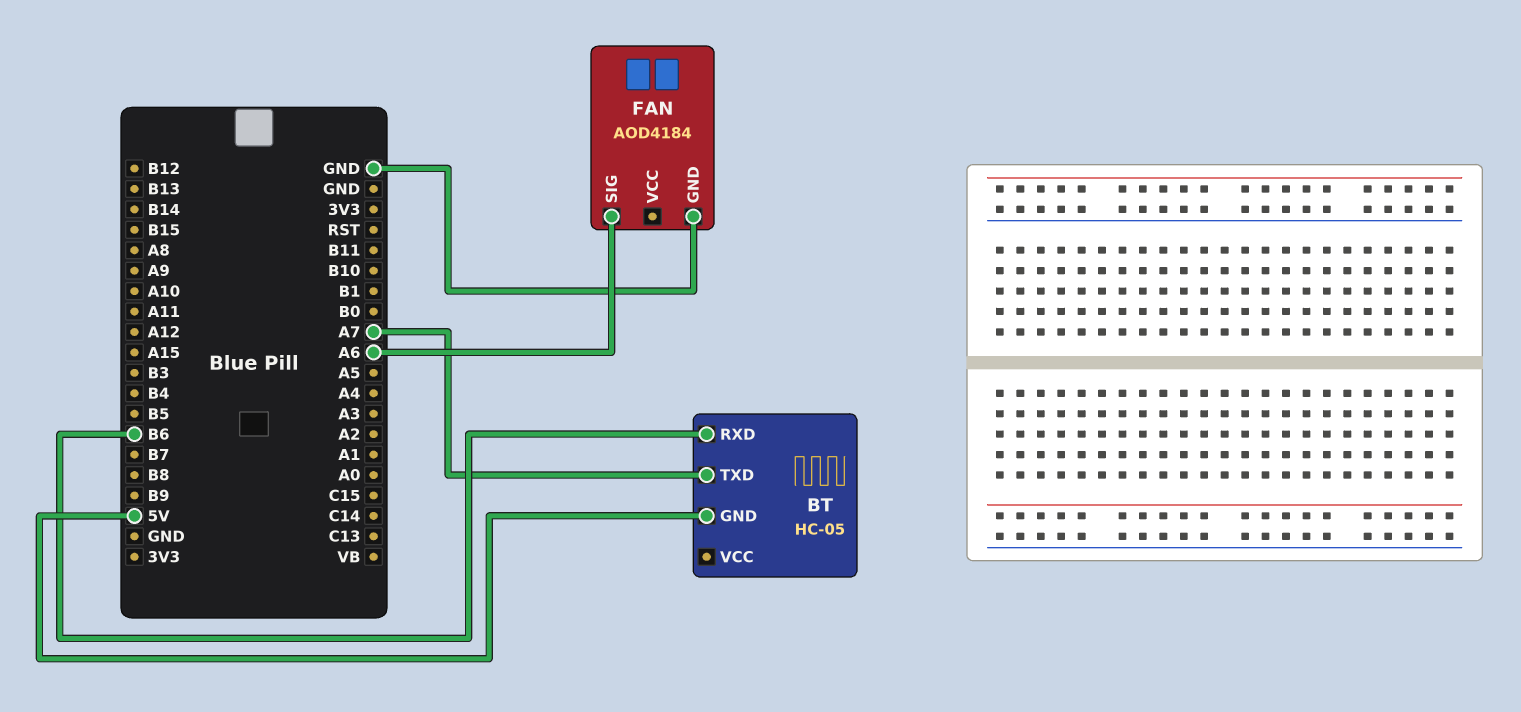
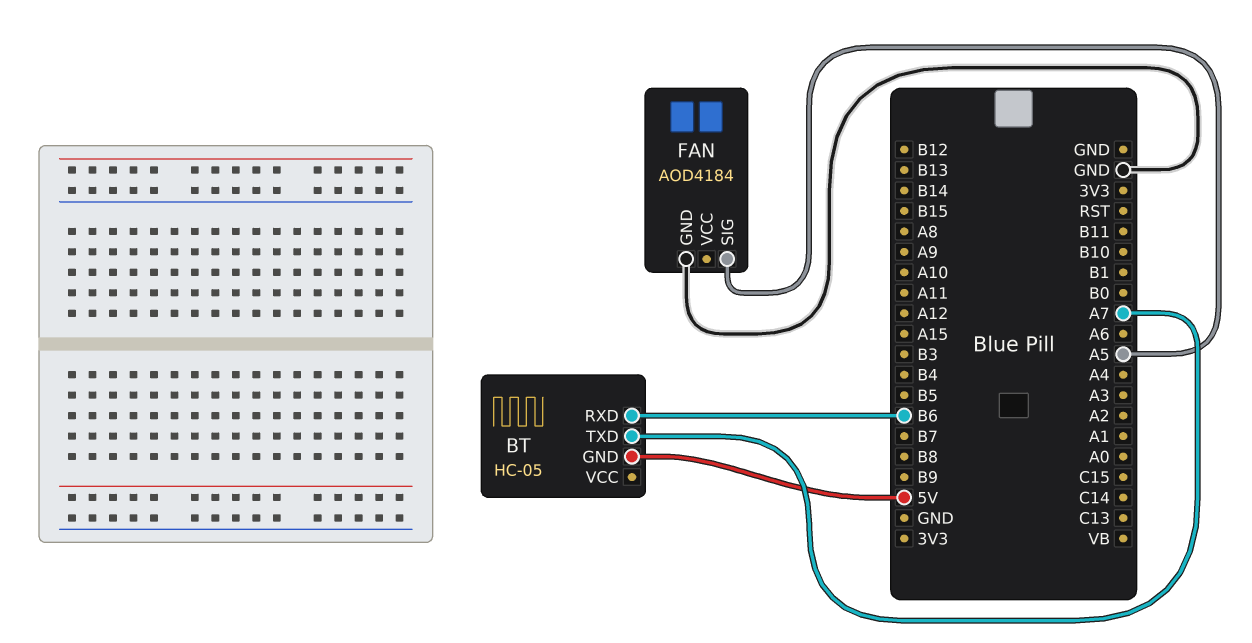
FAN pin SIG: A6 -> A5

